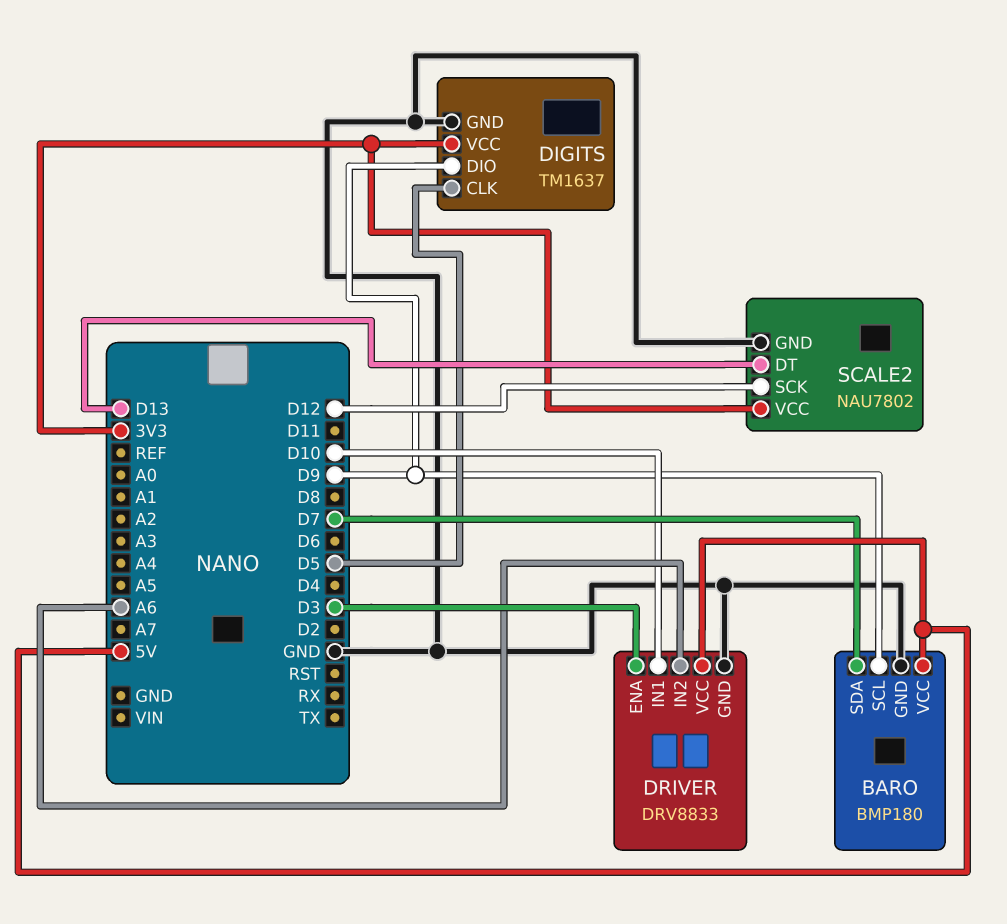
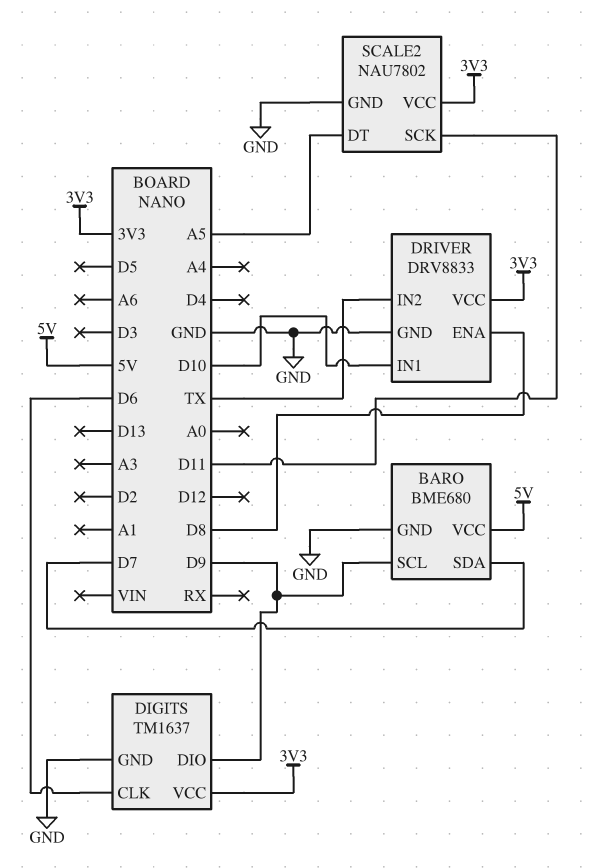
BARO: BMP180 -> BME680
DIGITS pin CLK: D5 -> D6
DRIVER pin ENA: D3 -> D8
DRIVER pin IN2: A6 -> TX
DRIVER pin VCC: 5V -> 3V3
SCALE2 pin DT: D13 -> A5
SCALE2 pin SCK: D12 -> D11

